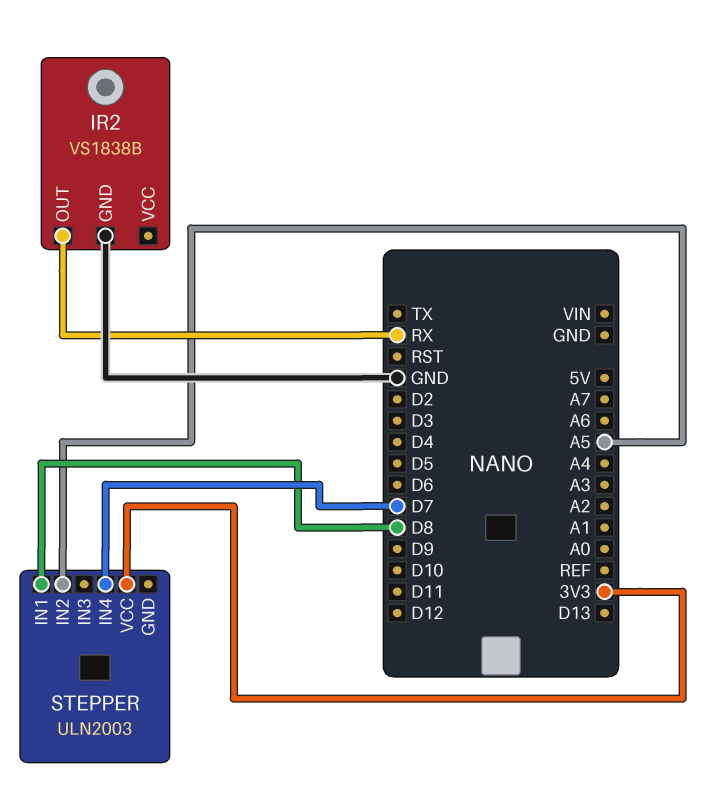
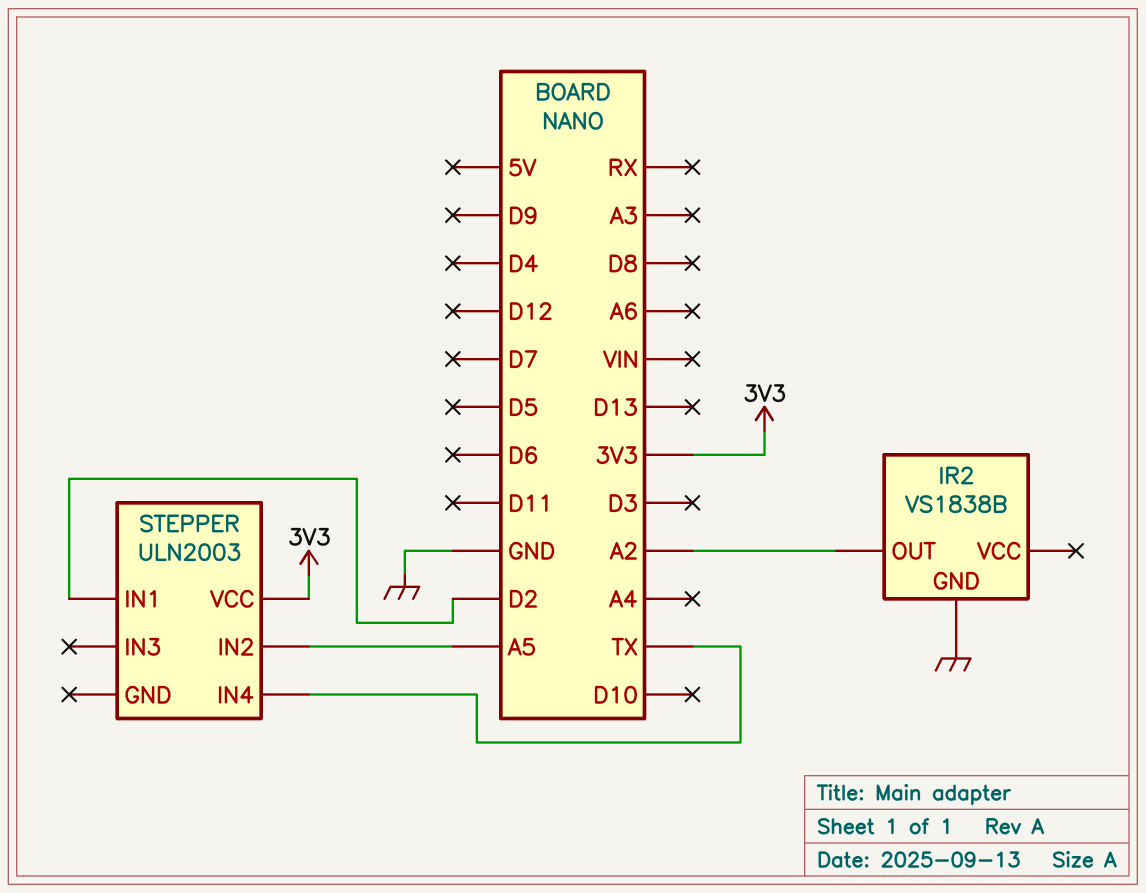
IR2 pin OUT: RX -> A2
STEPPER pin IN1: D8 -> D2
STEPPER pin IN4: D7 -> TX

